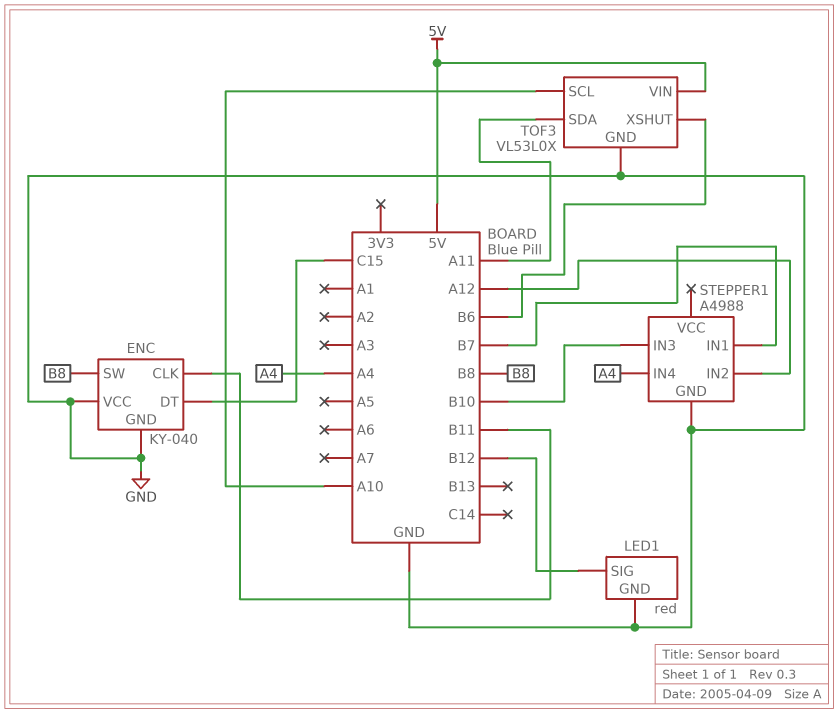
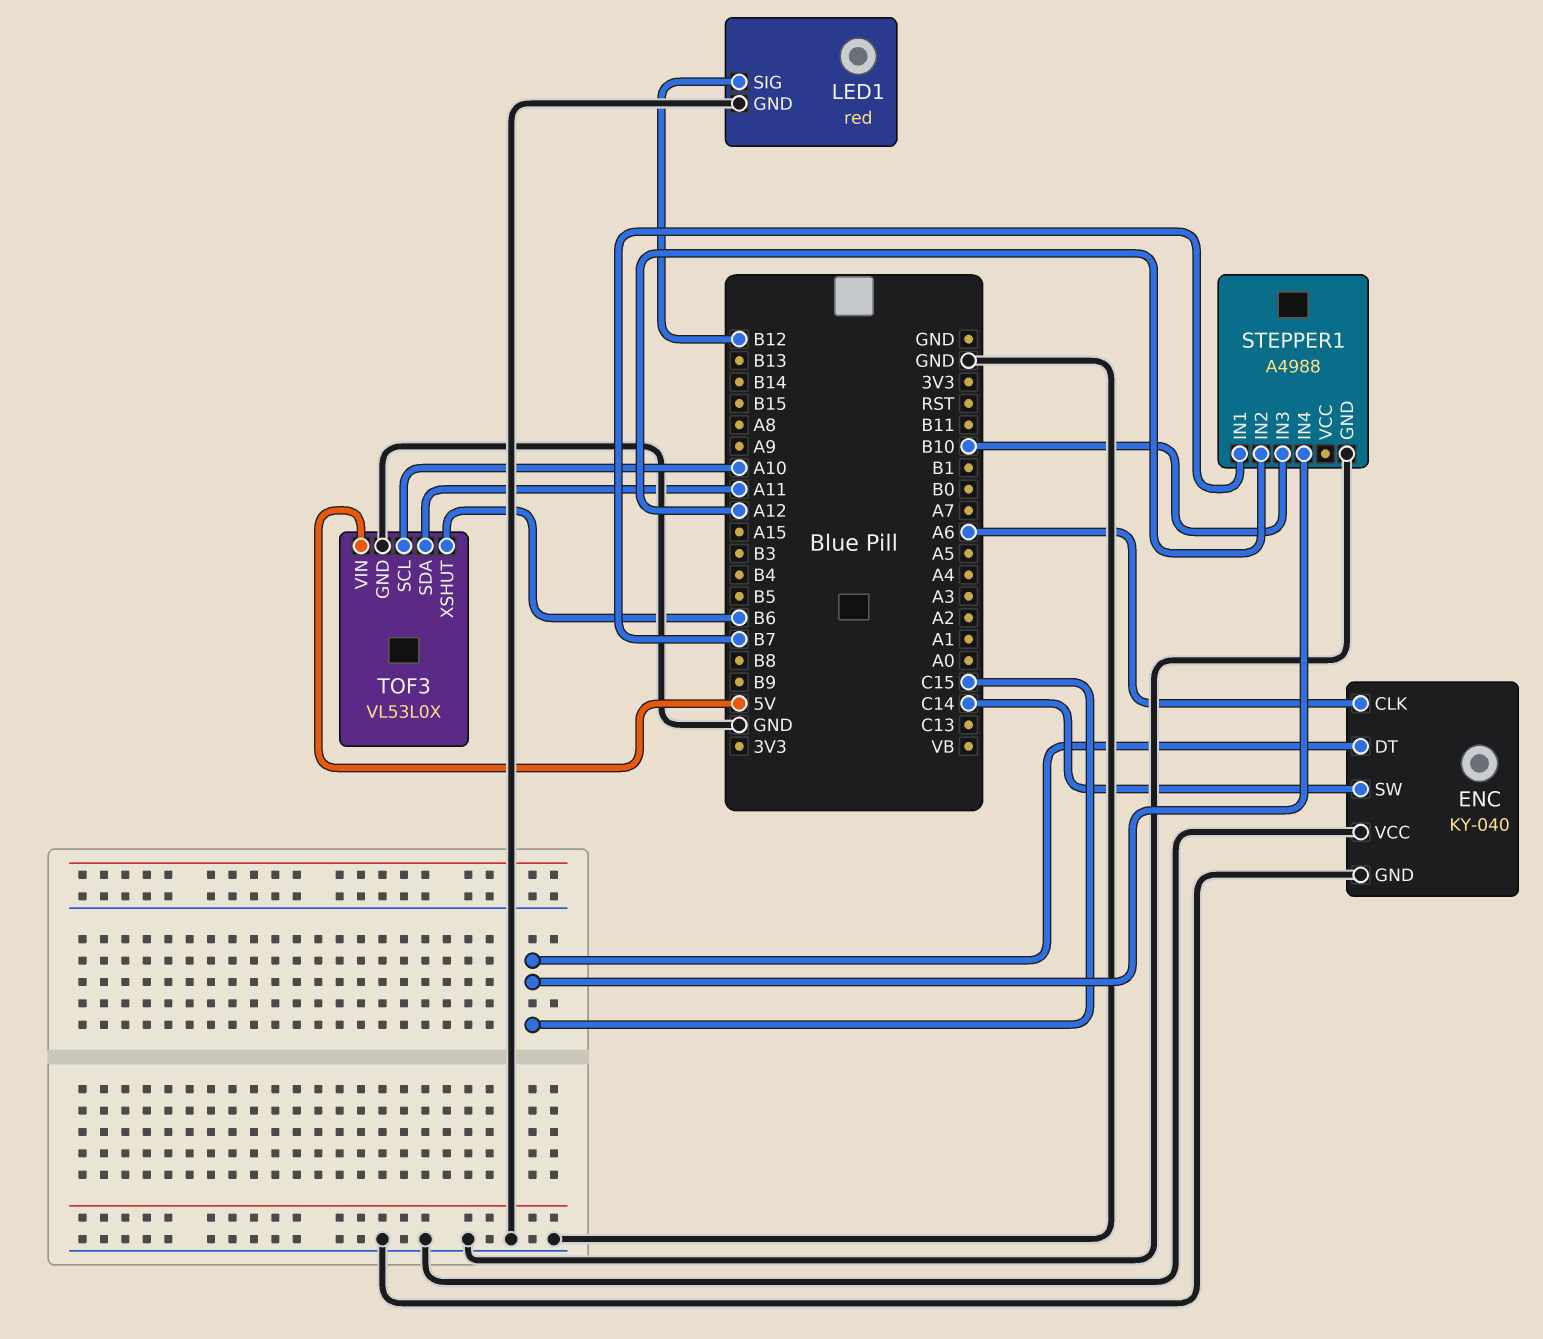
ENC pin CLK: B11 -> A6
ENC pin SW: B8 -> C14
STEPPER1 pin IN4: A4 -> C15

